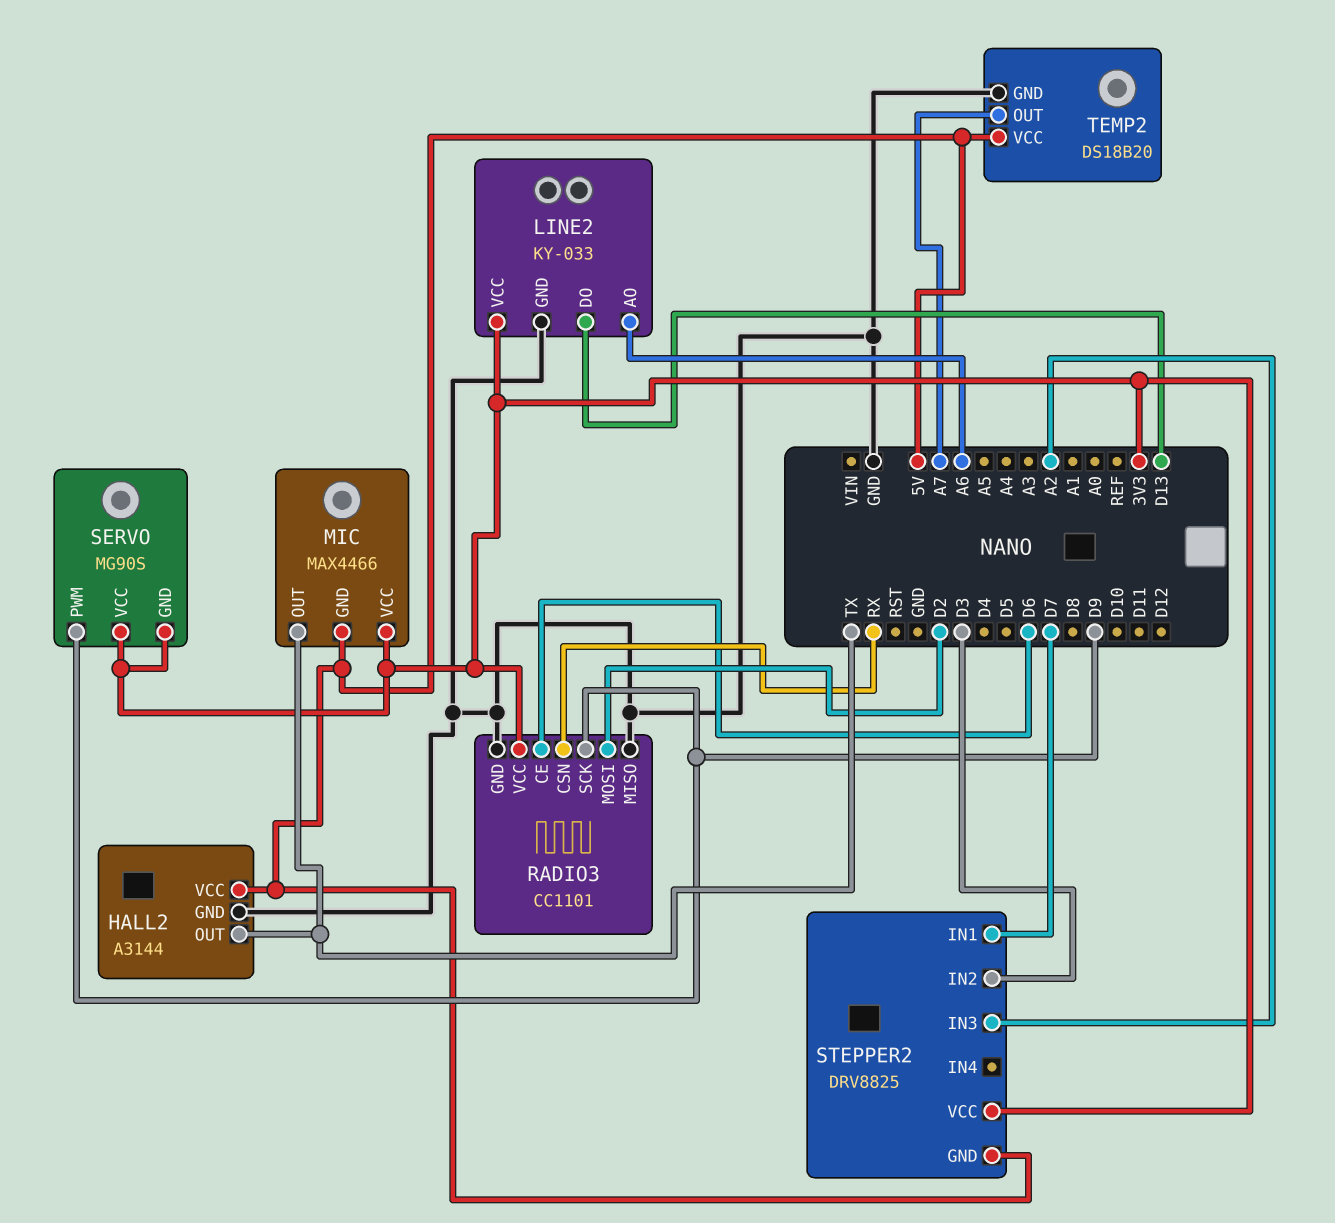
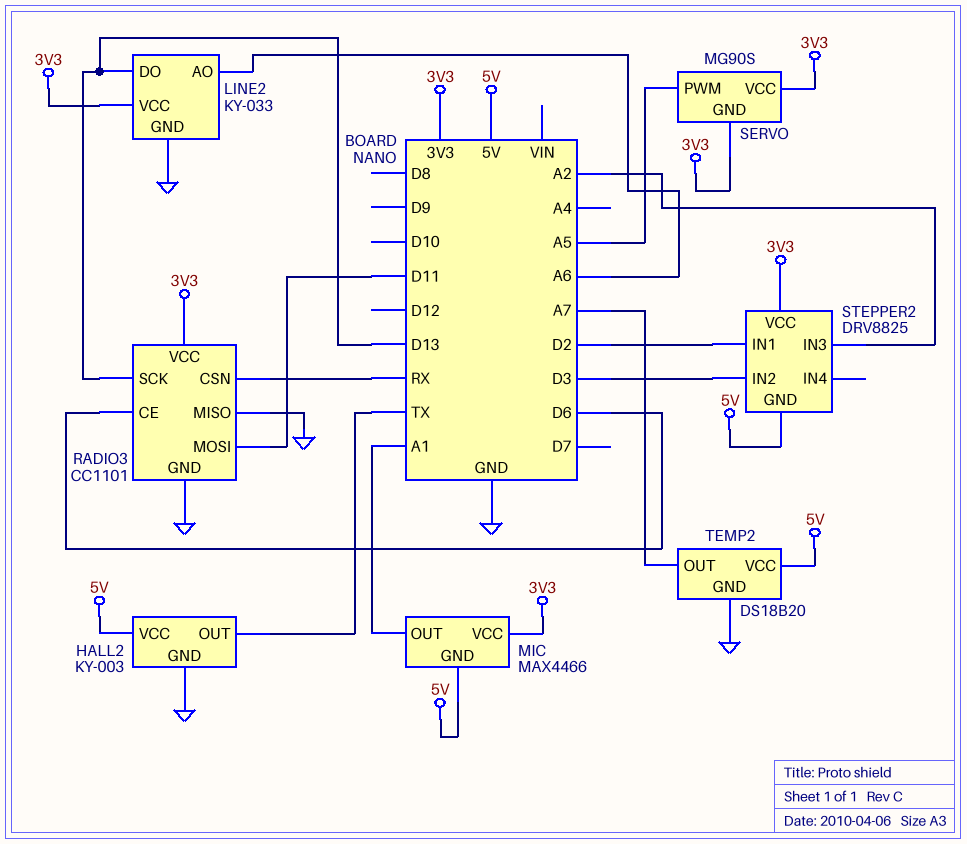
HALL2: A3144 -> KY-003
MIC pin OUT: TX -> A1
RADIO3 pin MOSI: D2 -> D11
RADIO3 pin SCK: D9 -> D13
SERVO pin PWM: D9 -> A5
STEPPER2 pin IN1: D7 -> D2

